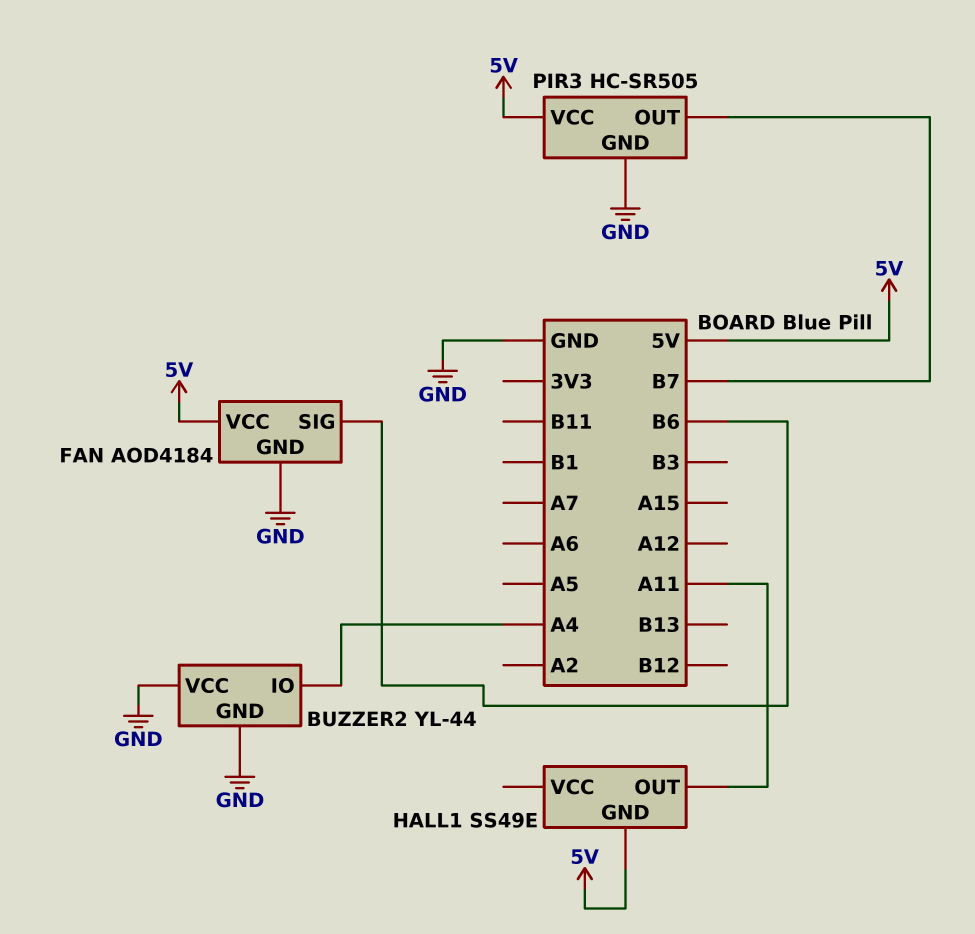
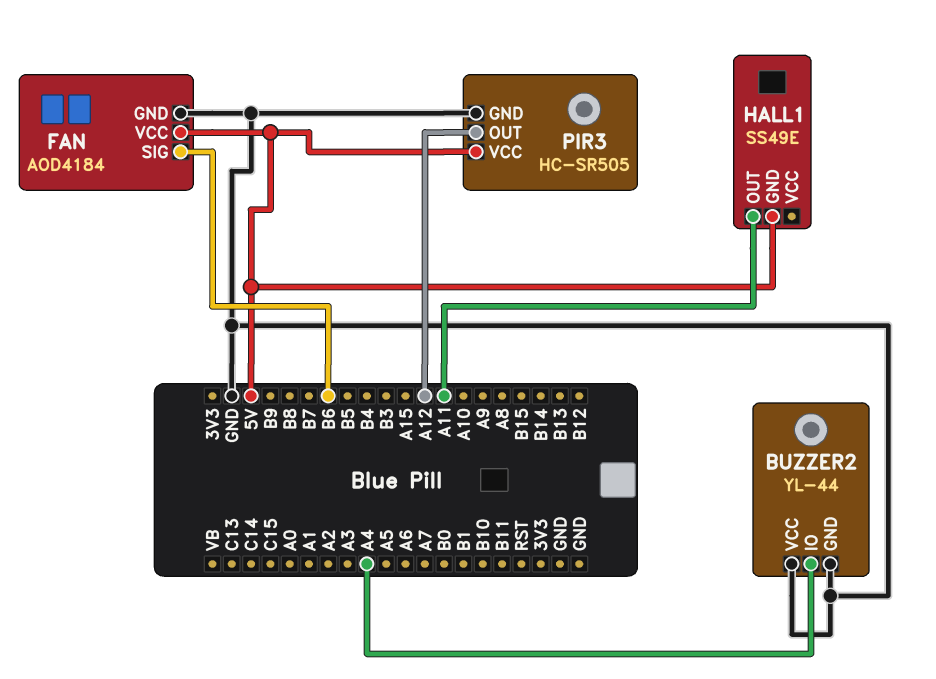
PIR3 pin OUT: B7 -> A12

